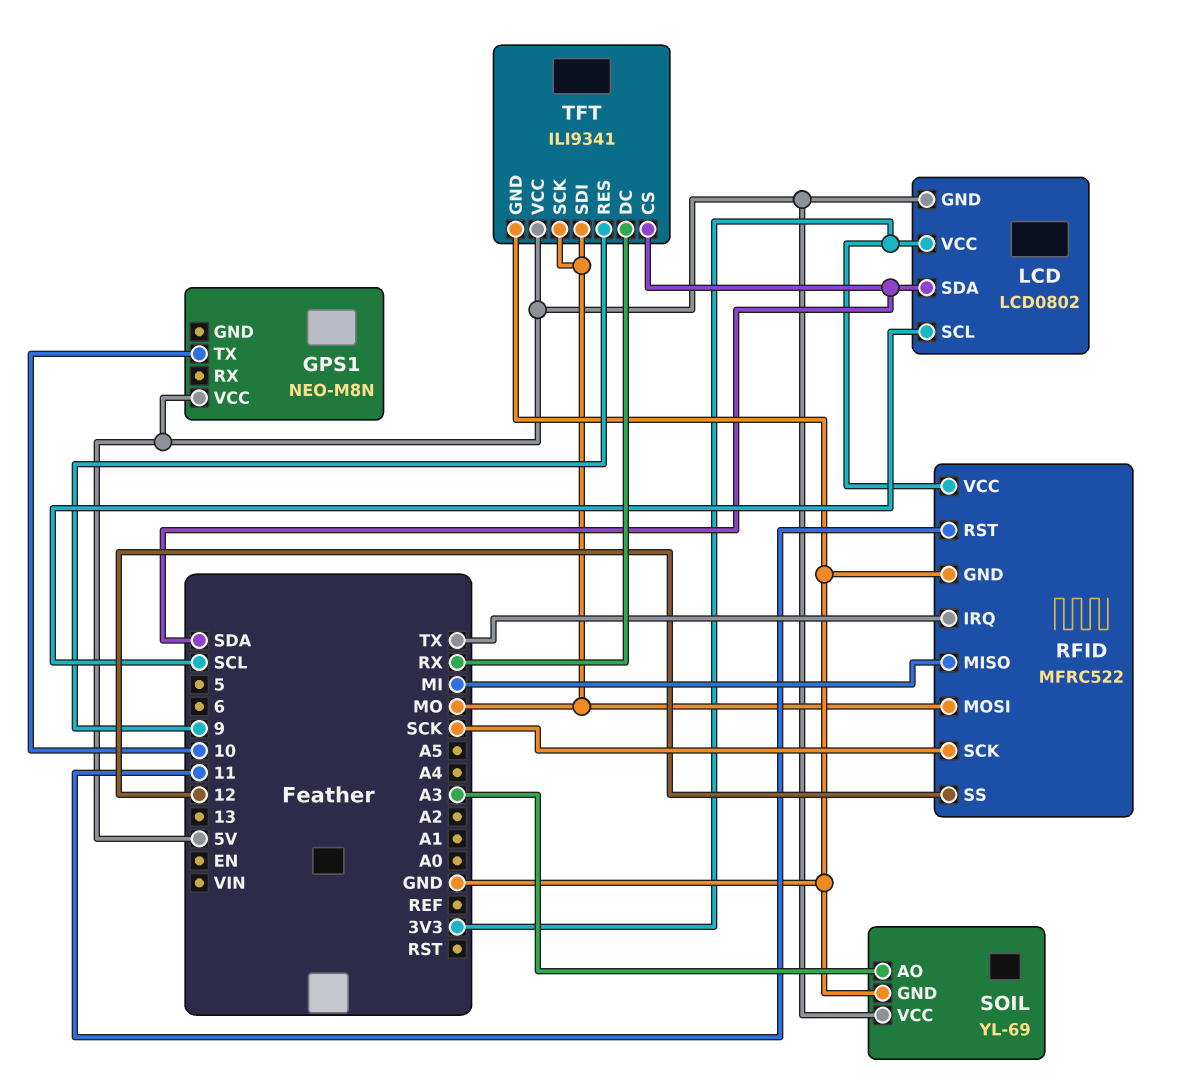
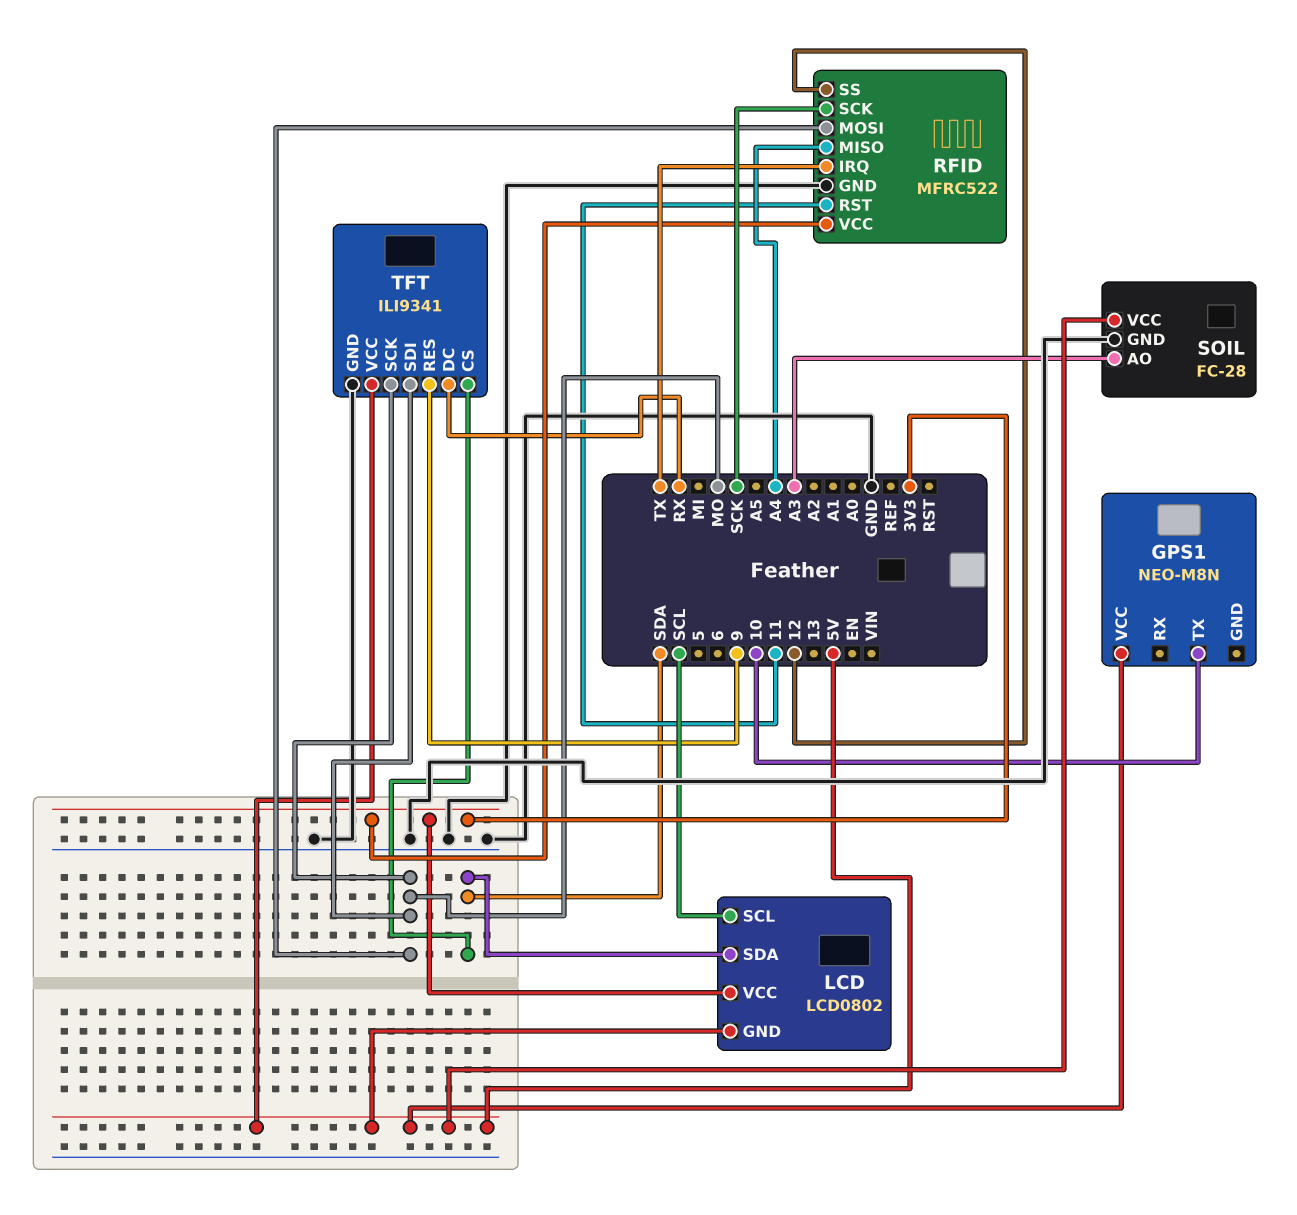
RFID pin MISO: MI -> A4
SOIL: YL-69 -> FC-28

